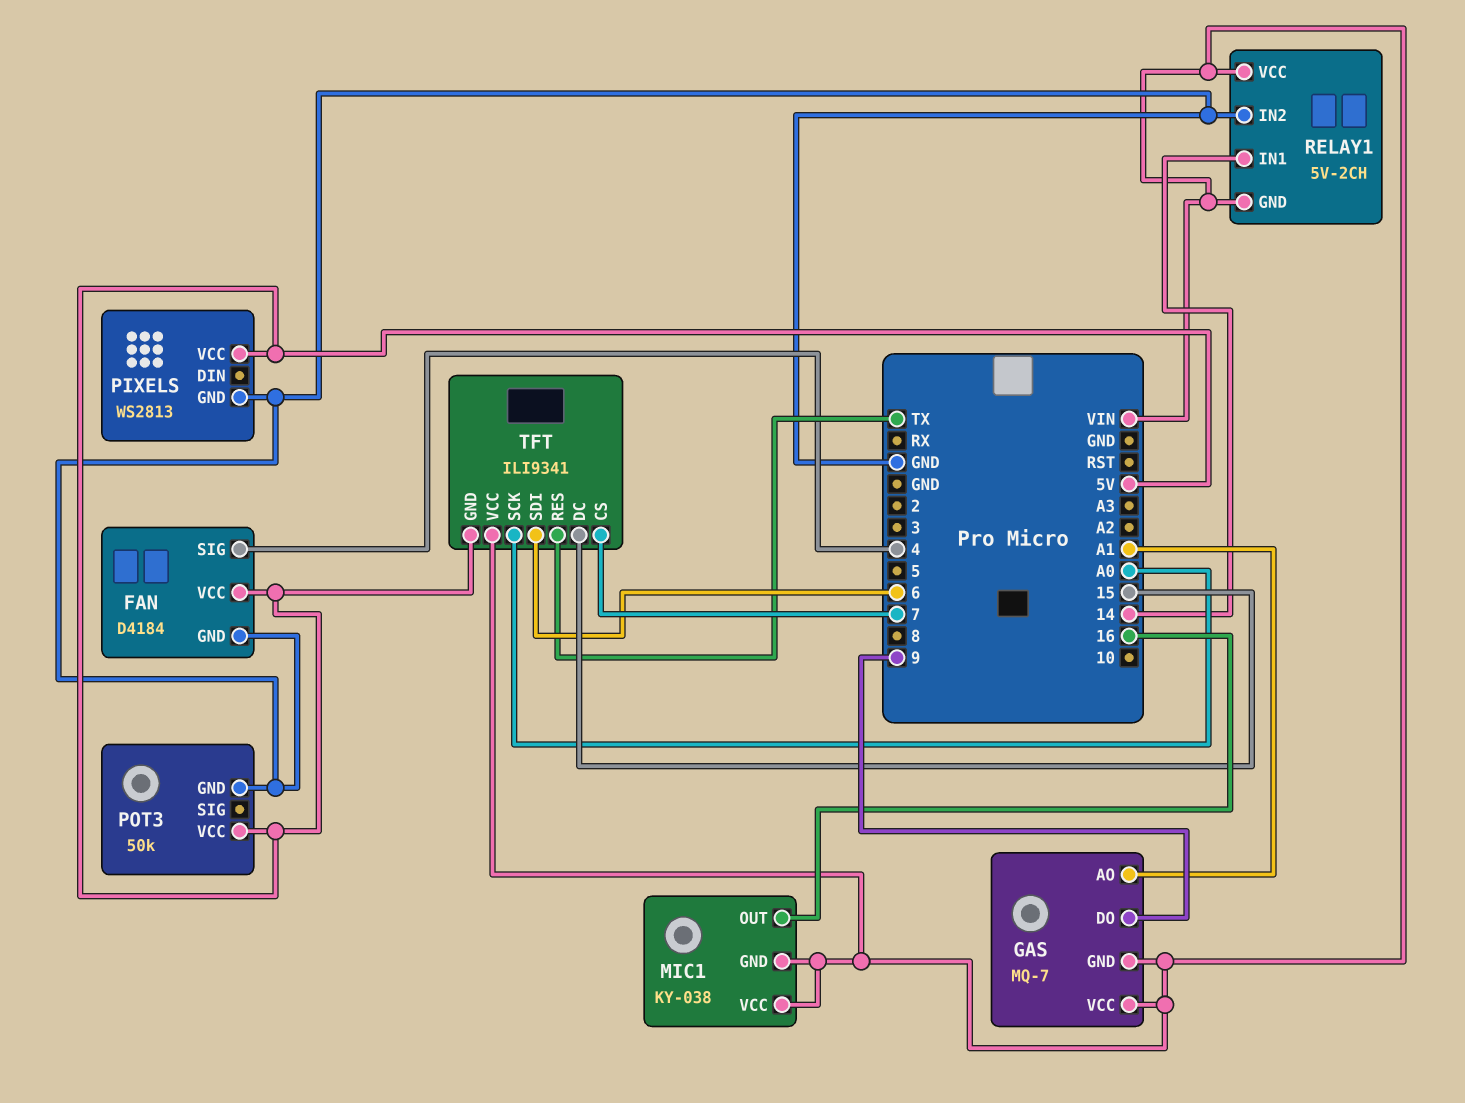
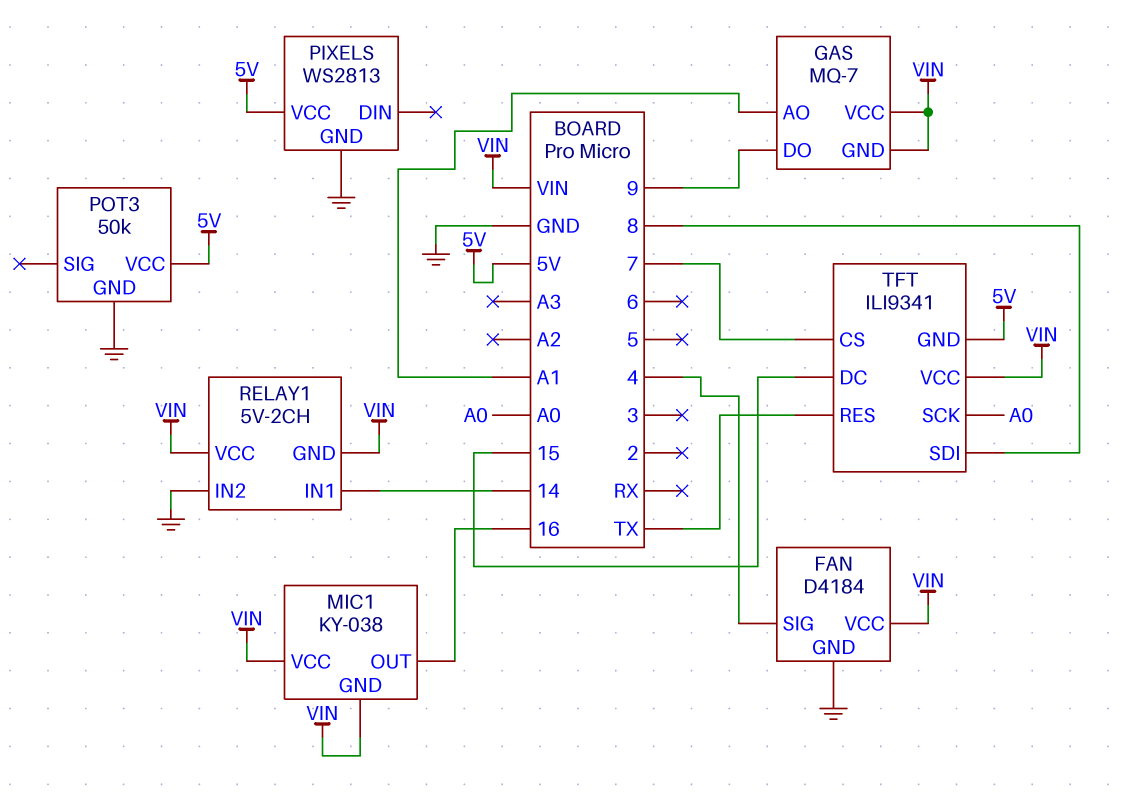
FAN pin VCC: 5V -> VIN
TFT pin SDI: 6 -> 8

